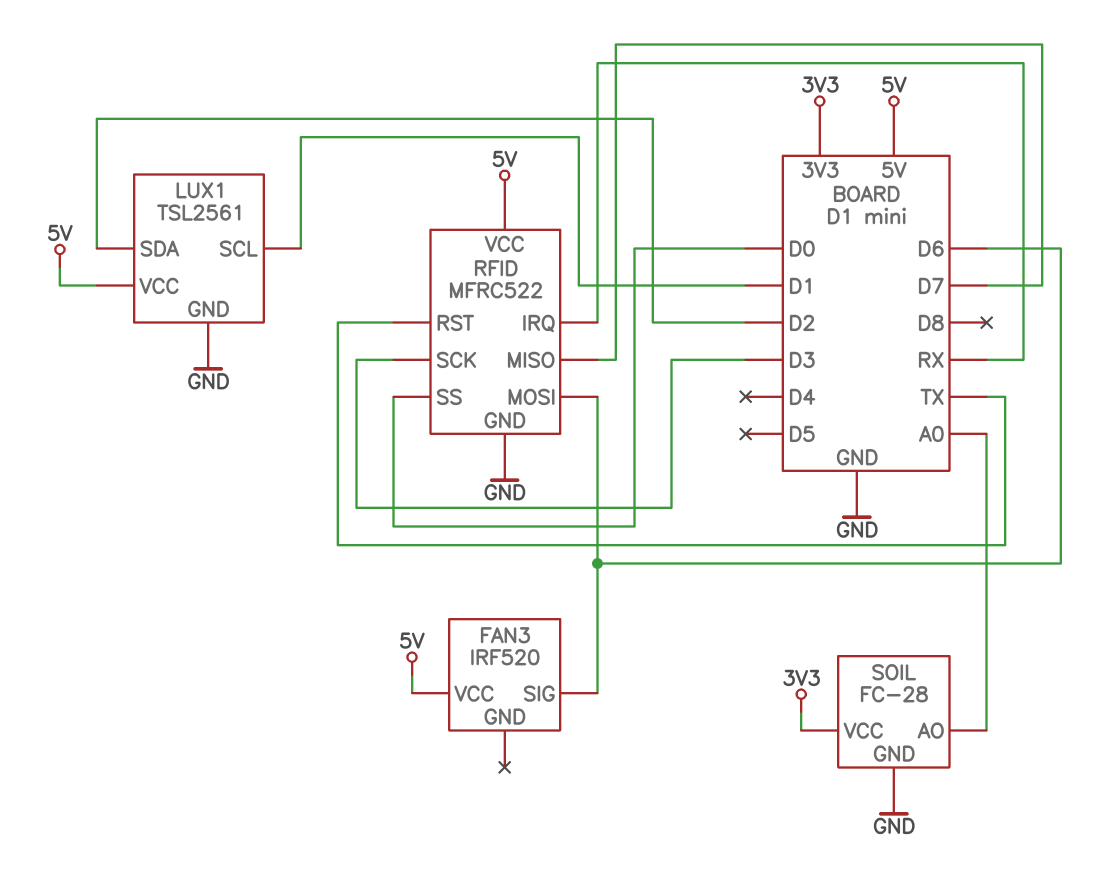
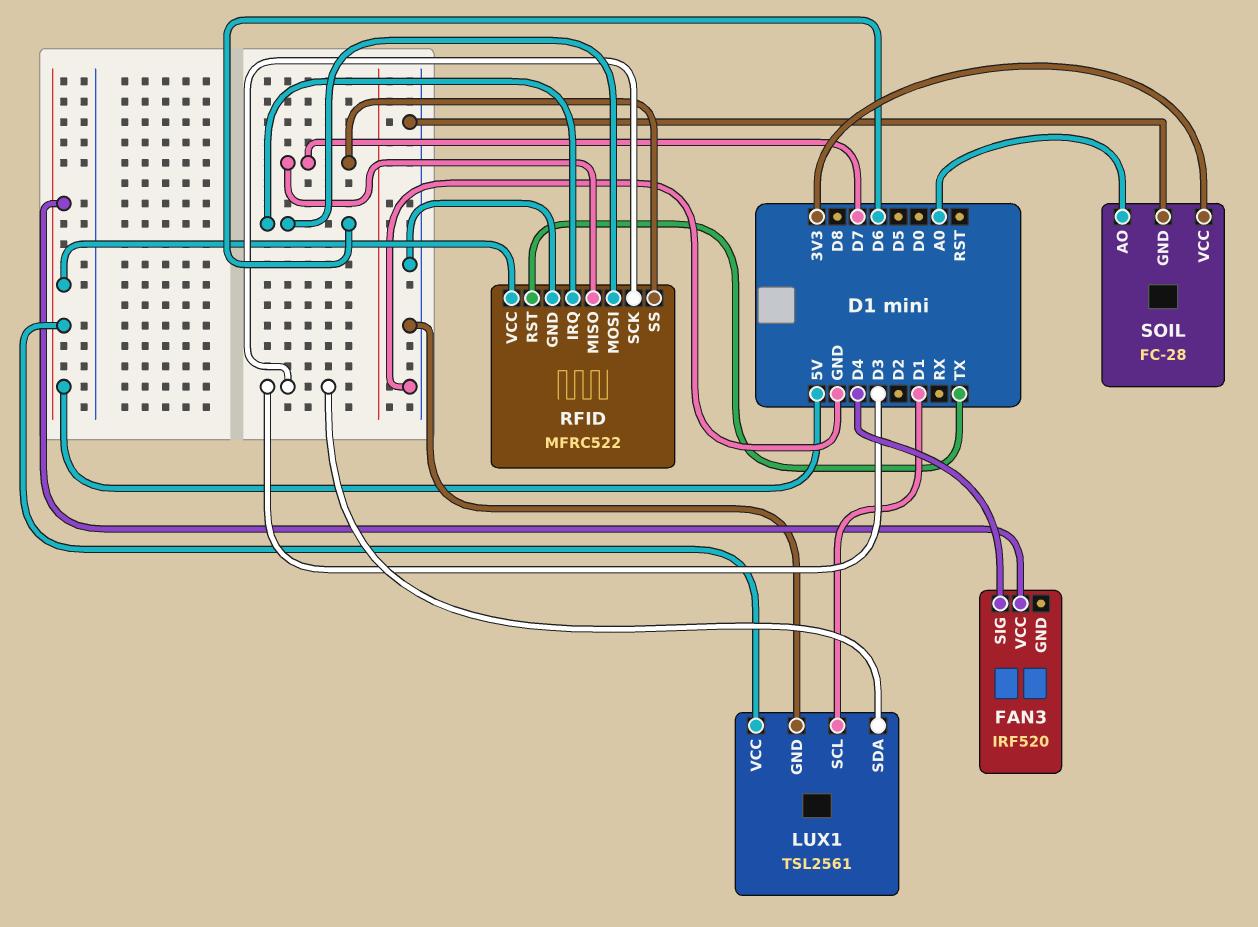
FAN3 pin SIG: D6 -> D4
LUX1 pin SDA: D2 -> D3
RFID pin IRQ: RX -> D6
RFID pin SS: D0 -> D7

